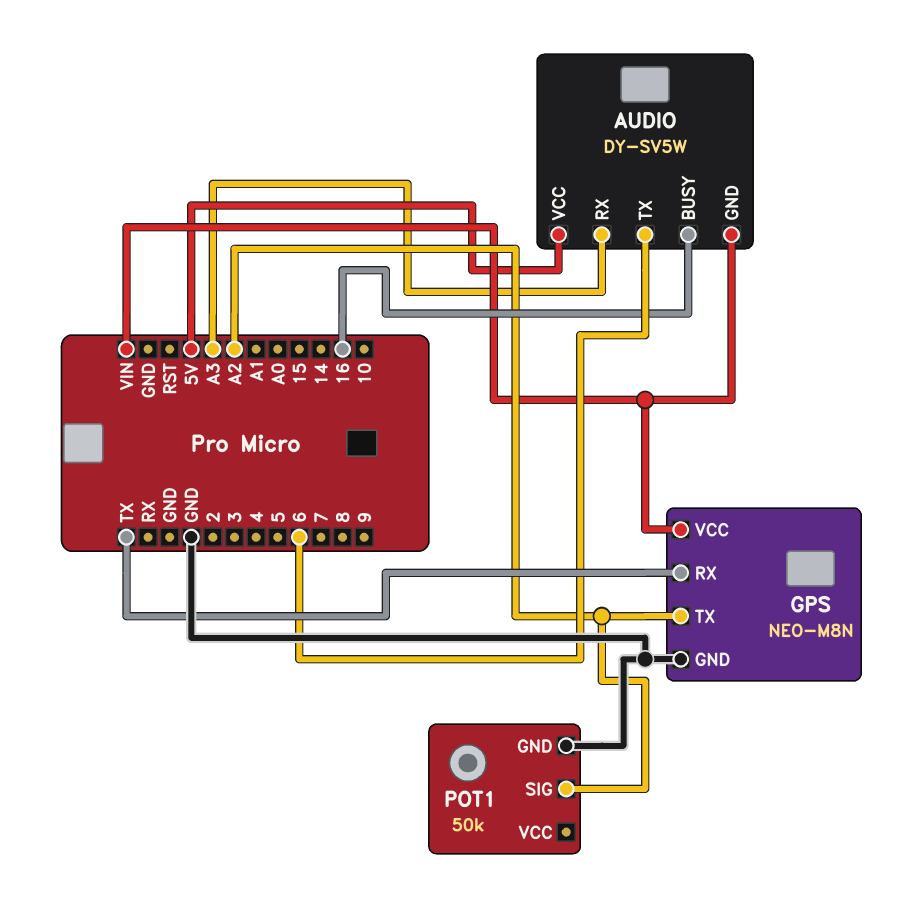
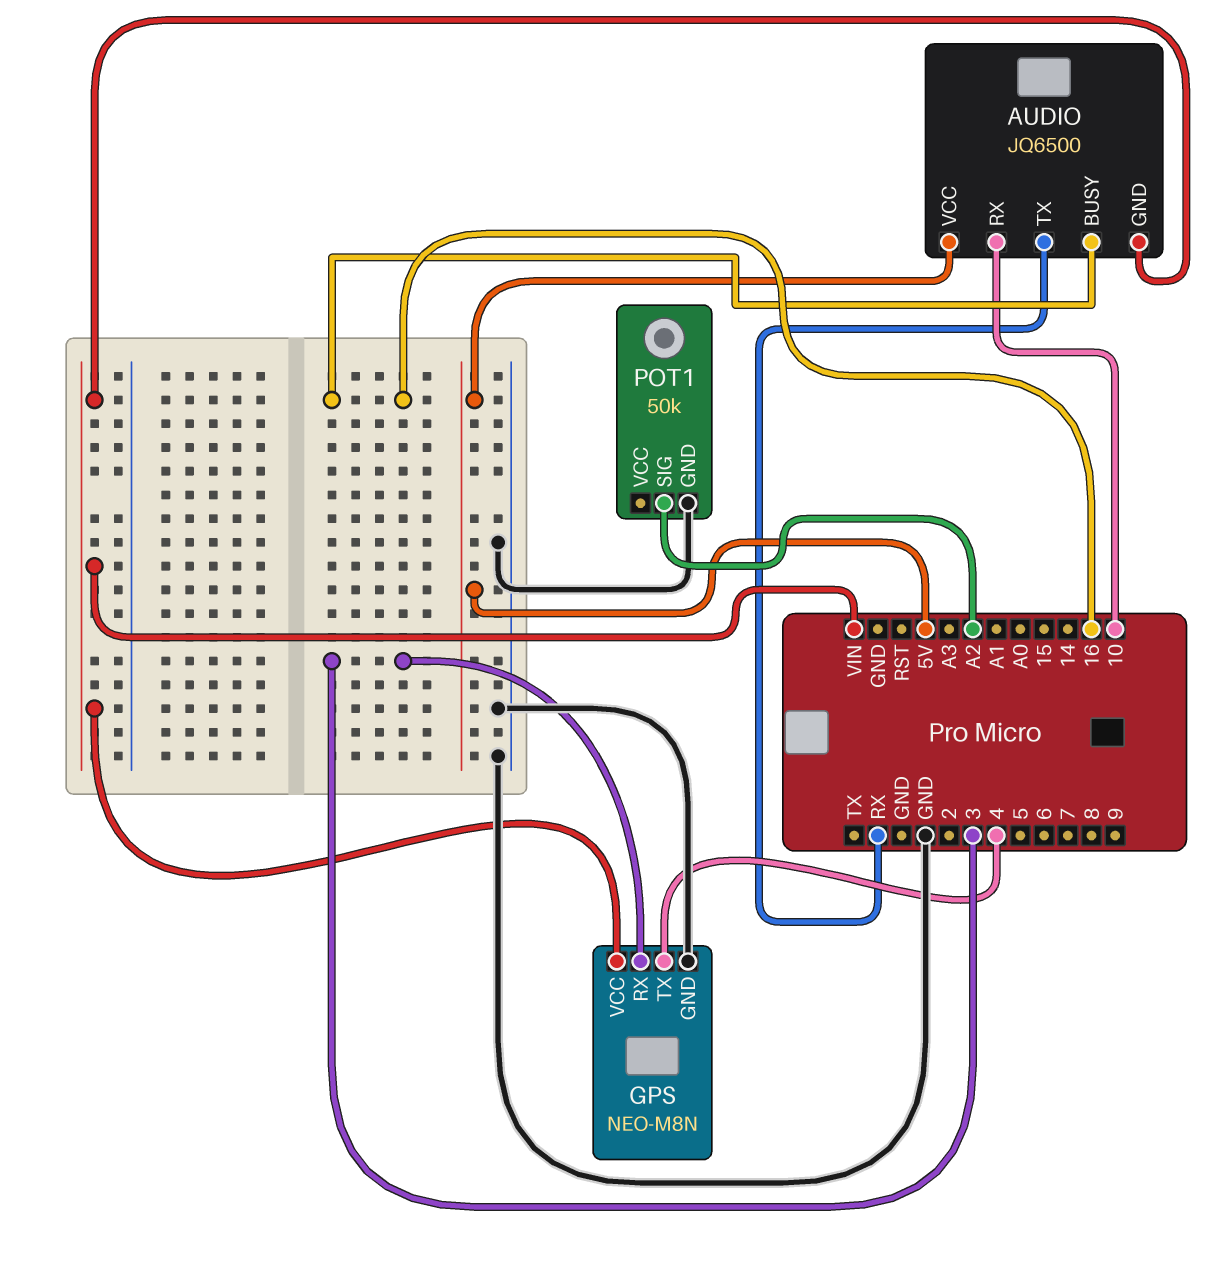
AUDIO: DY-SV5W -> JQ6500
AUDIO pin RX: A3 -> 10
AUDIO pin TX: 6 -> RX
GPS pin RX: TX -> 3
GPS pin TX: A2 -> 4

